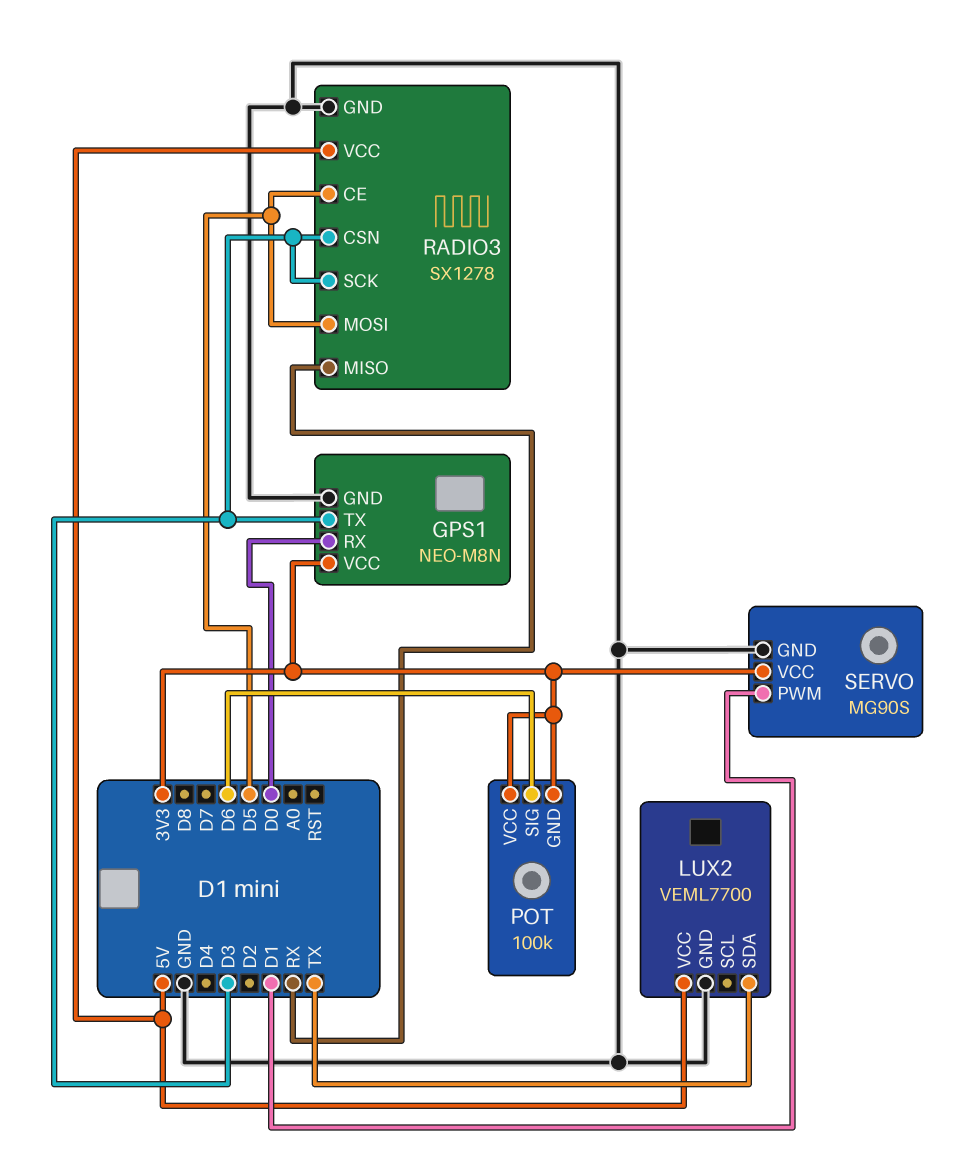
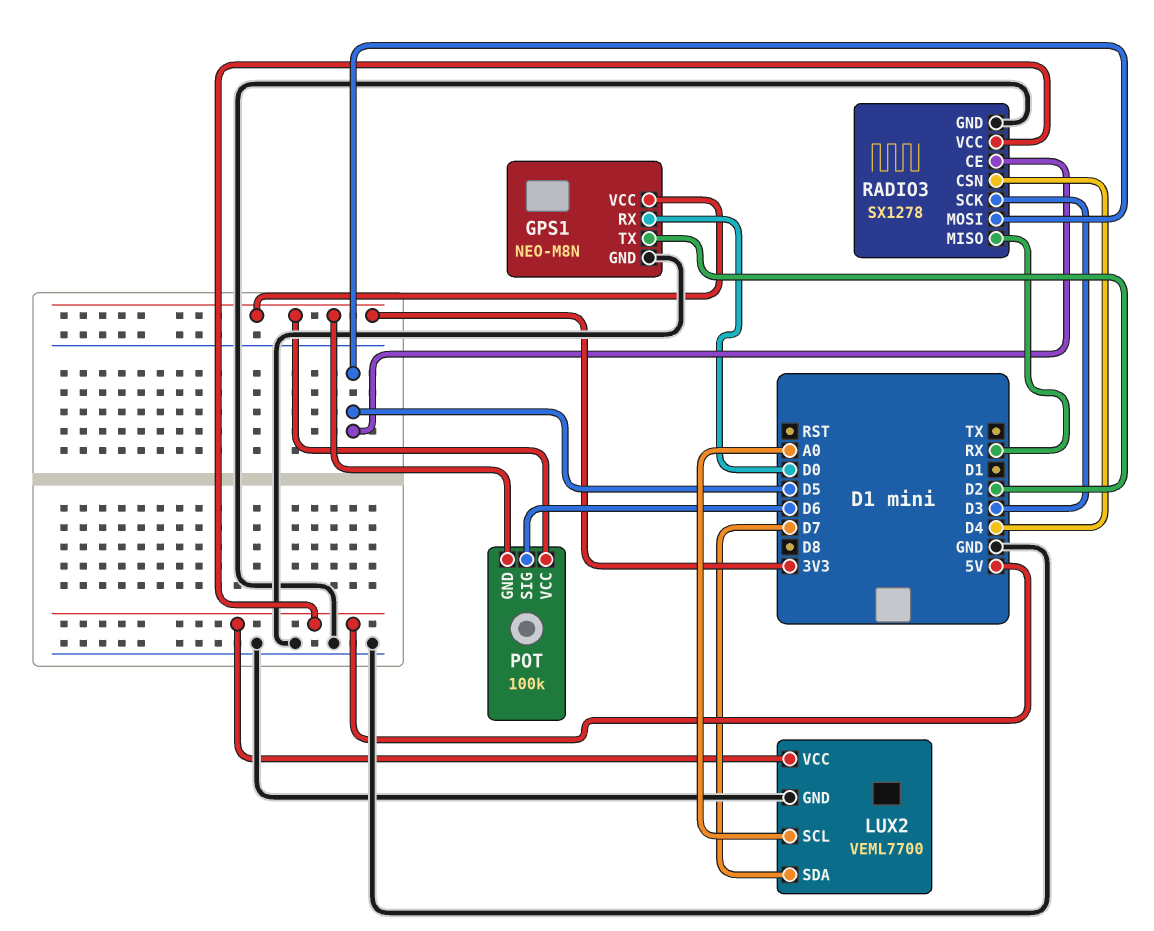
GPS1 pin TX: D3 -> D2
LUX2 pin SCL: none -> A0
LUX2 pin SDA: TX -> D7
RADIO3 pin CSN: D3 -> D4
SERVO: MG90S -> none
SERVO pin GND: GND -> none
SERVO pin PWM: D1 -> none
SERVO pin VCC: 3V3 -> none

